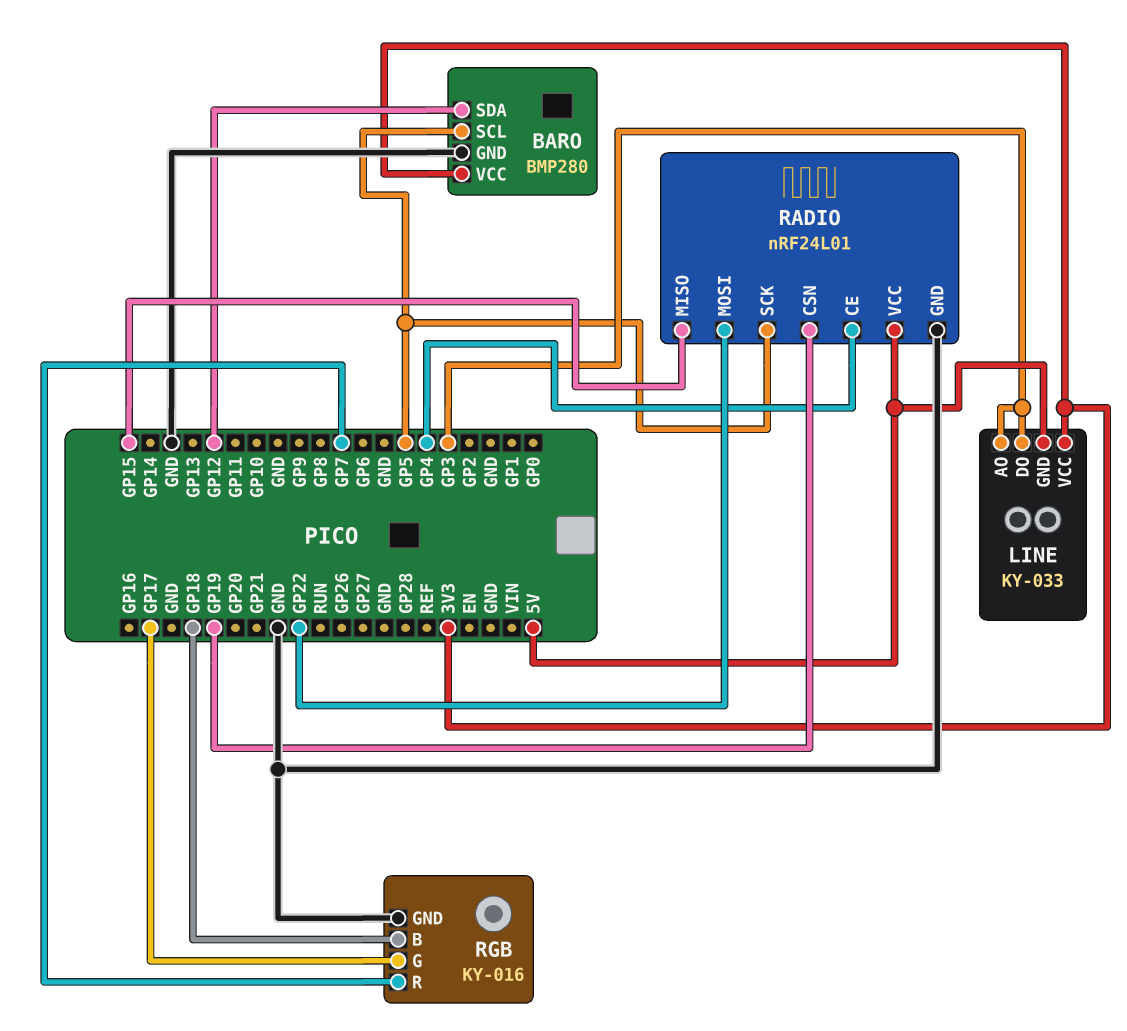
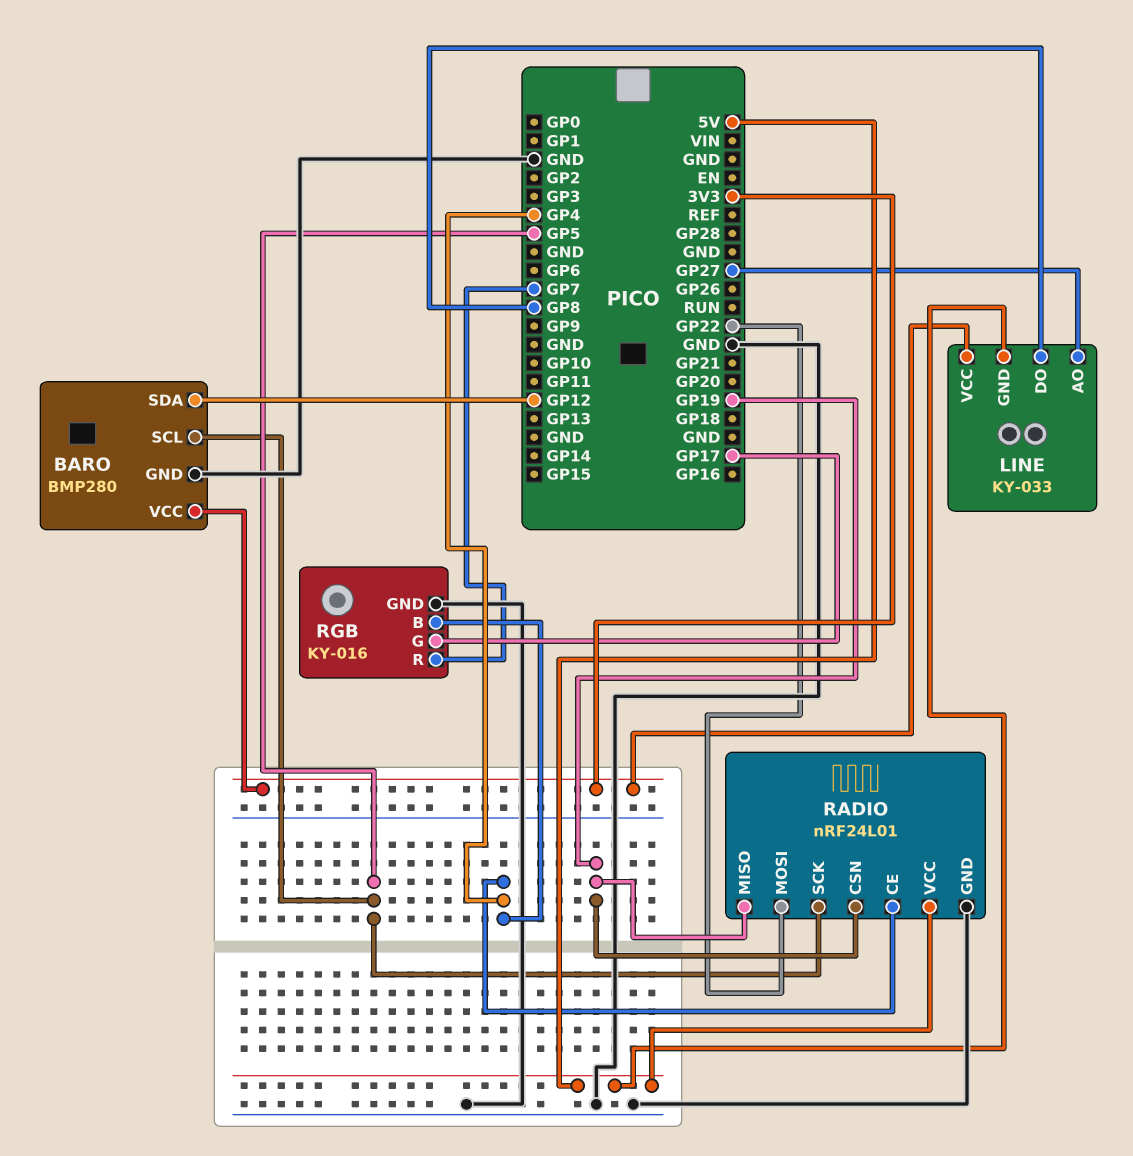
LINE pin AO: GP3 -> GP27
LINE pin DO: GP3 -> GP8
RADIO pin MISO: GP15 -> GP19
RGB pin B: GP18 -> GP4

